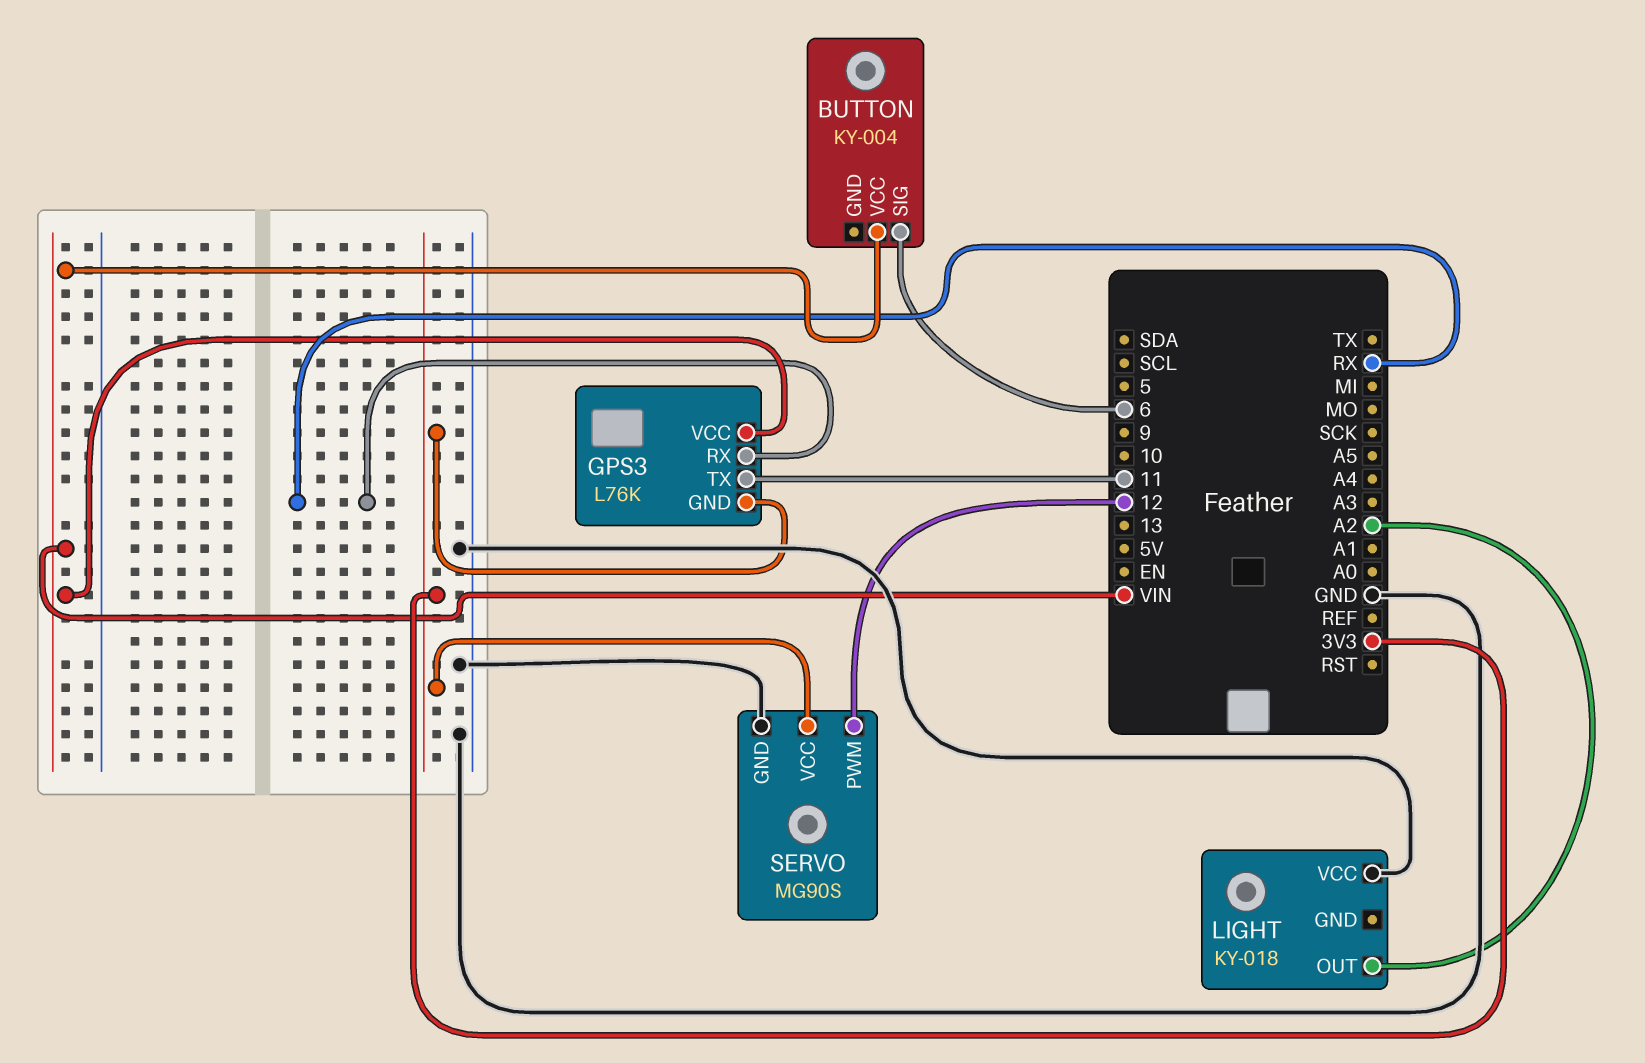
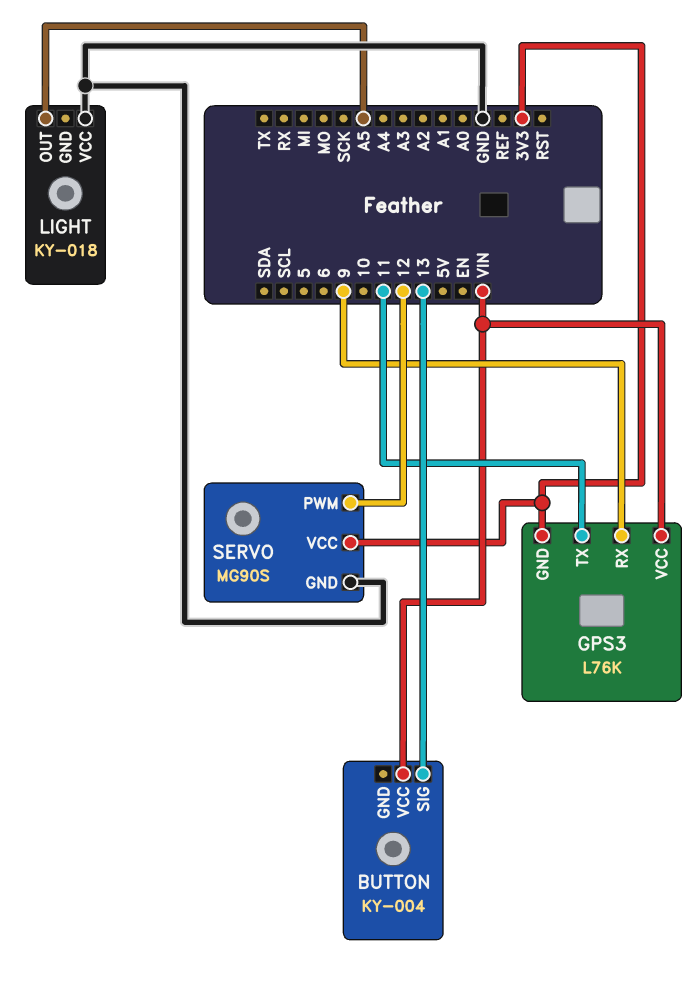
BUTTON pin SIG: 6 -> 13
GPS3 pin RX: RX -> 9
LIGHT pin OUT: A2 -> A5

